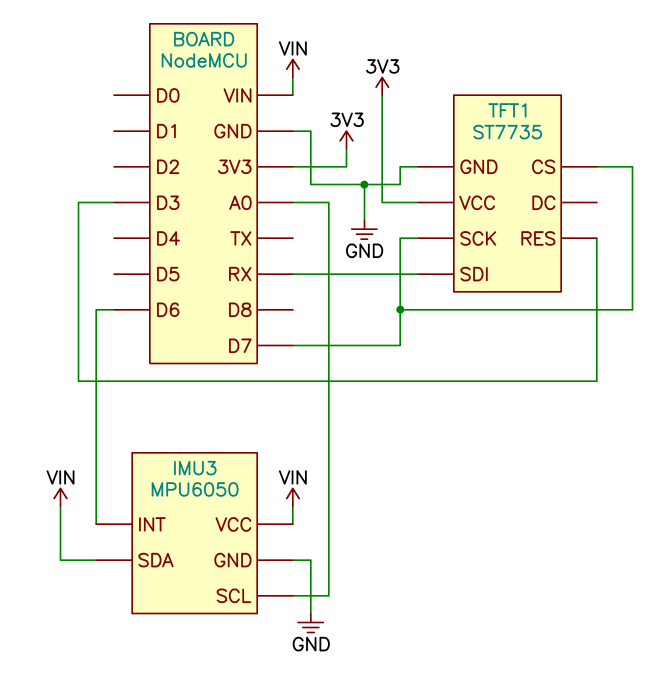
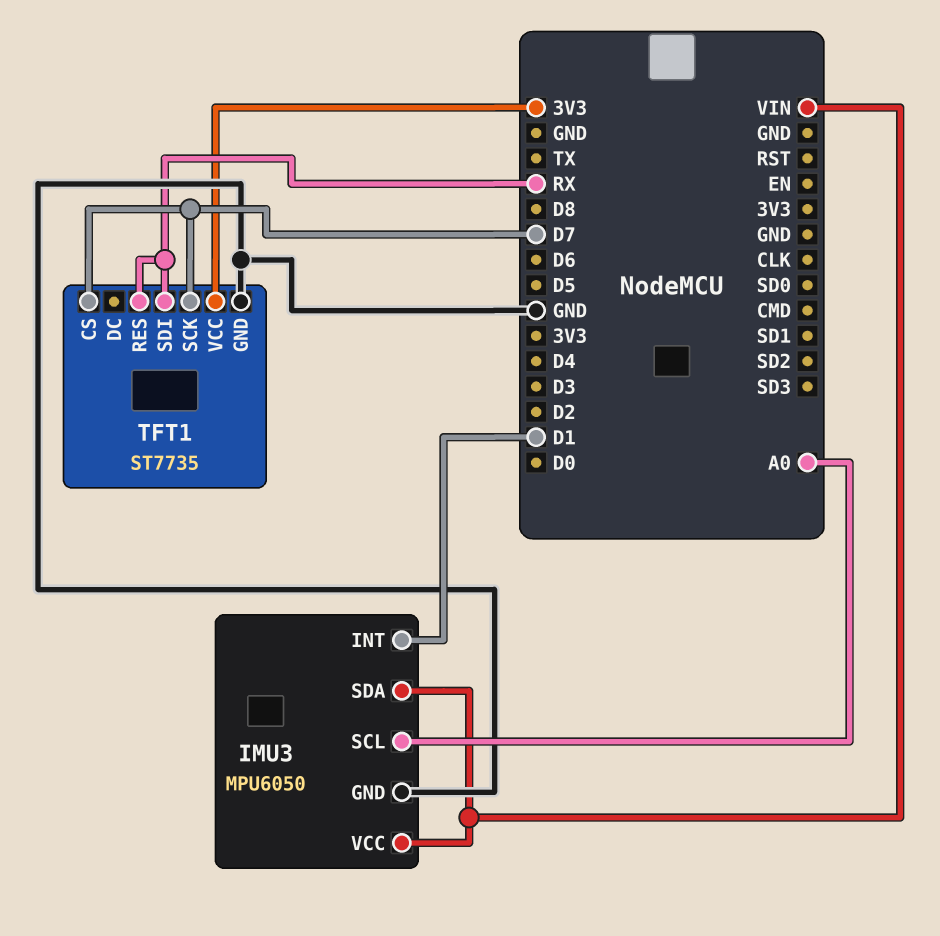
IMU3 pin INT: D6 -> D1
TFT1 pin RES: D3 -> RX

